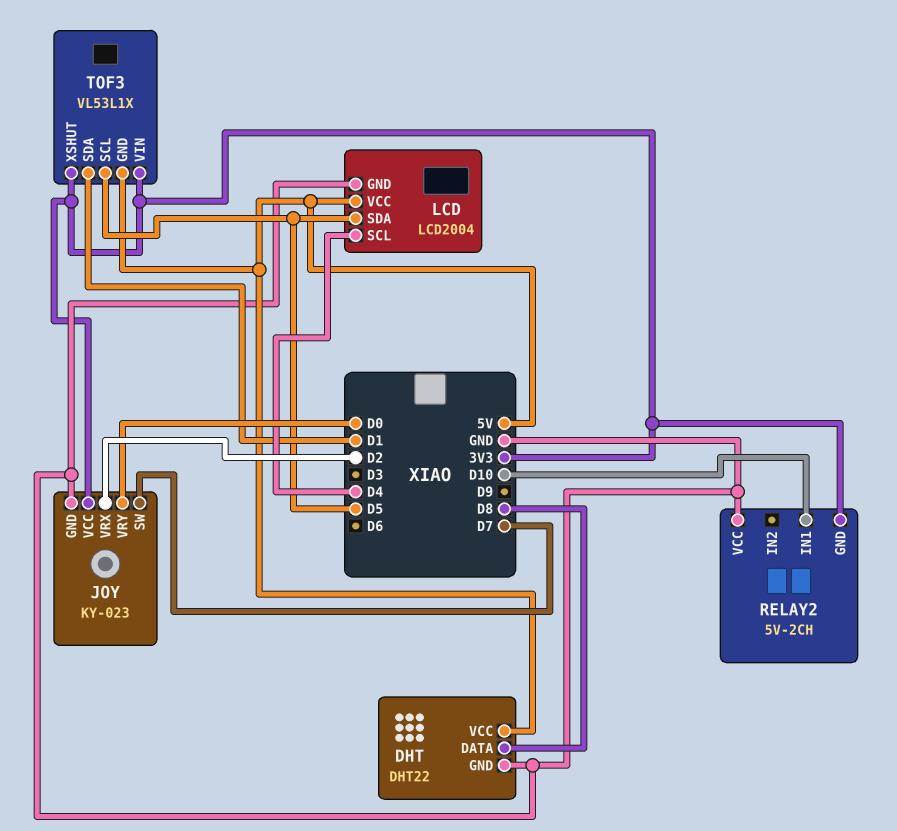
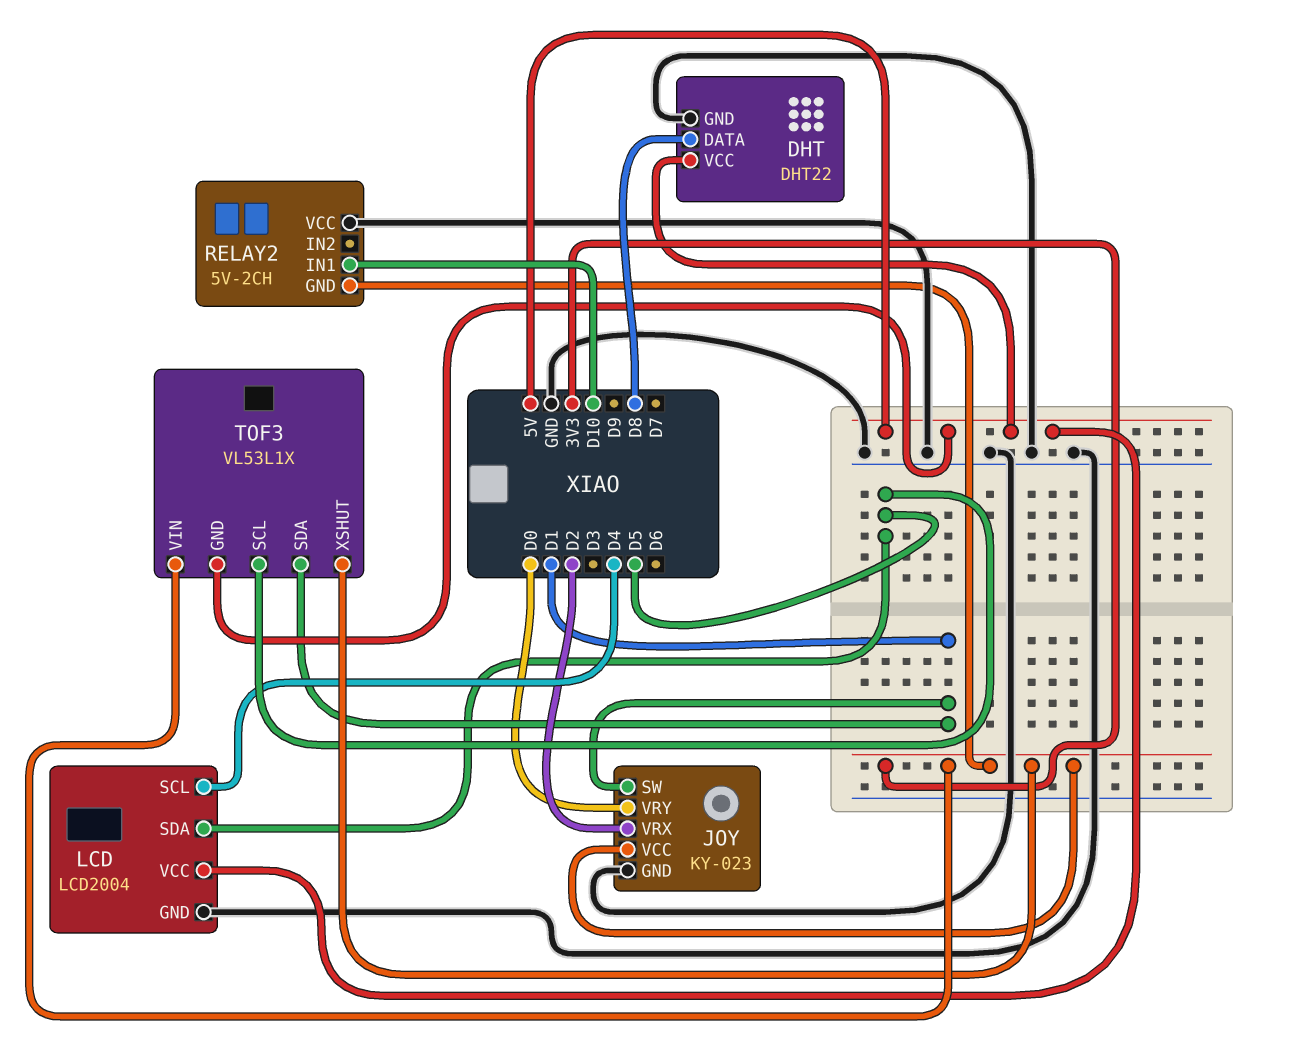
JOY pin SW: D7 -> D1

